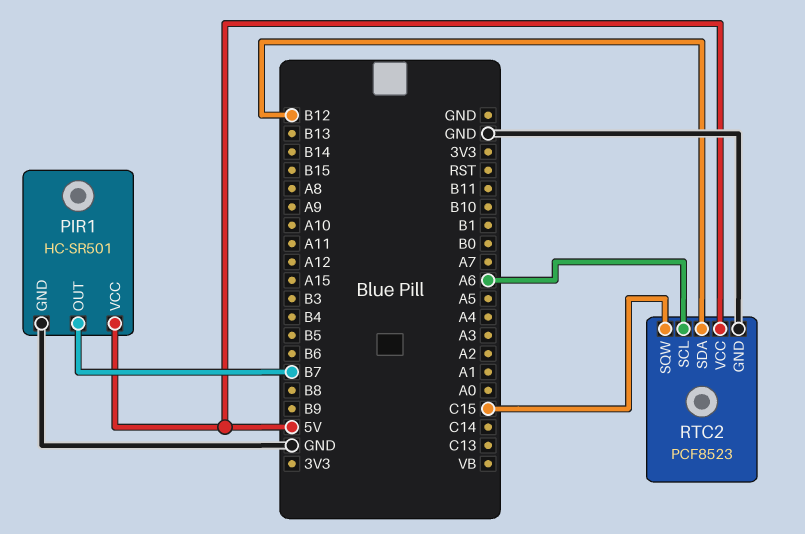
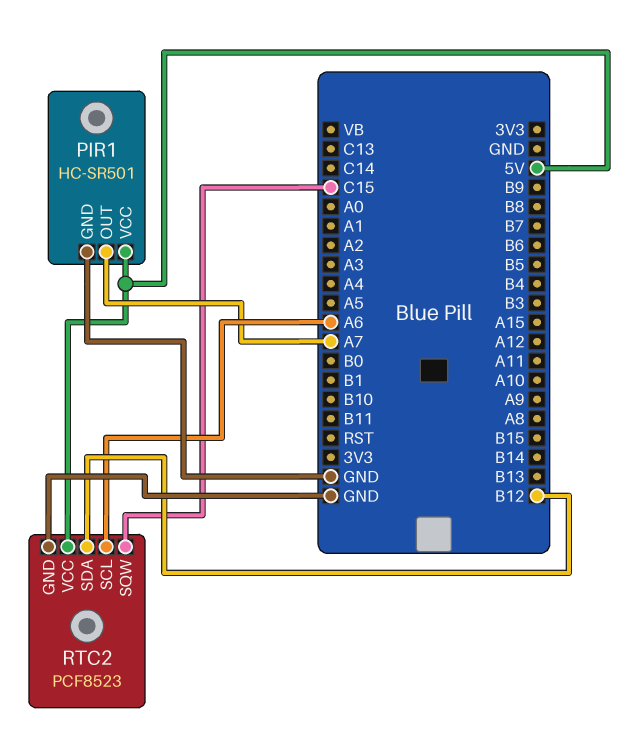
PIR1 pin OUT: B7 -> A7

